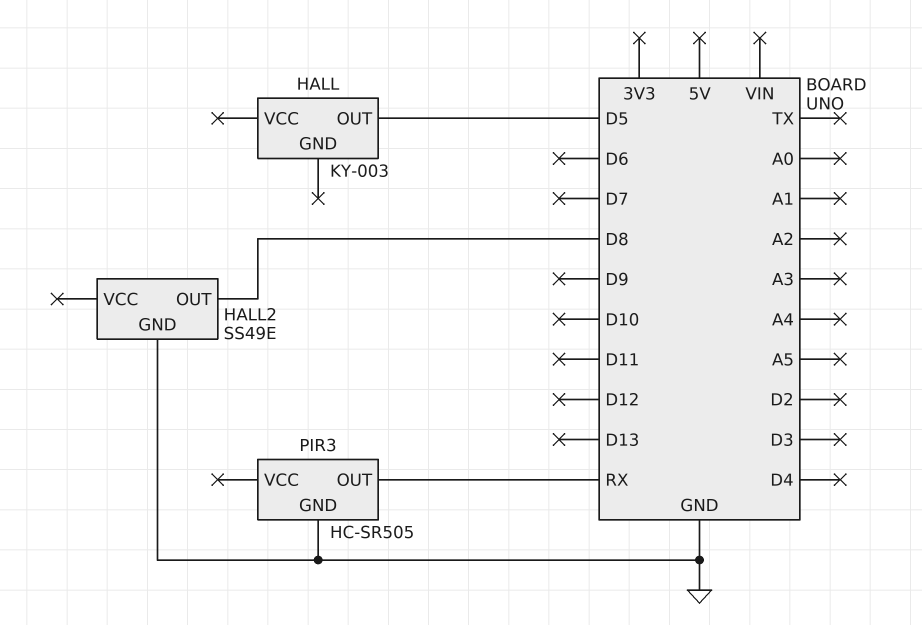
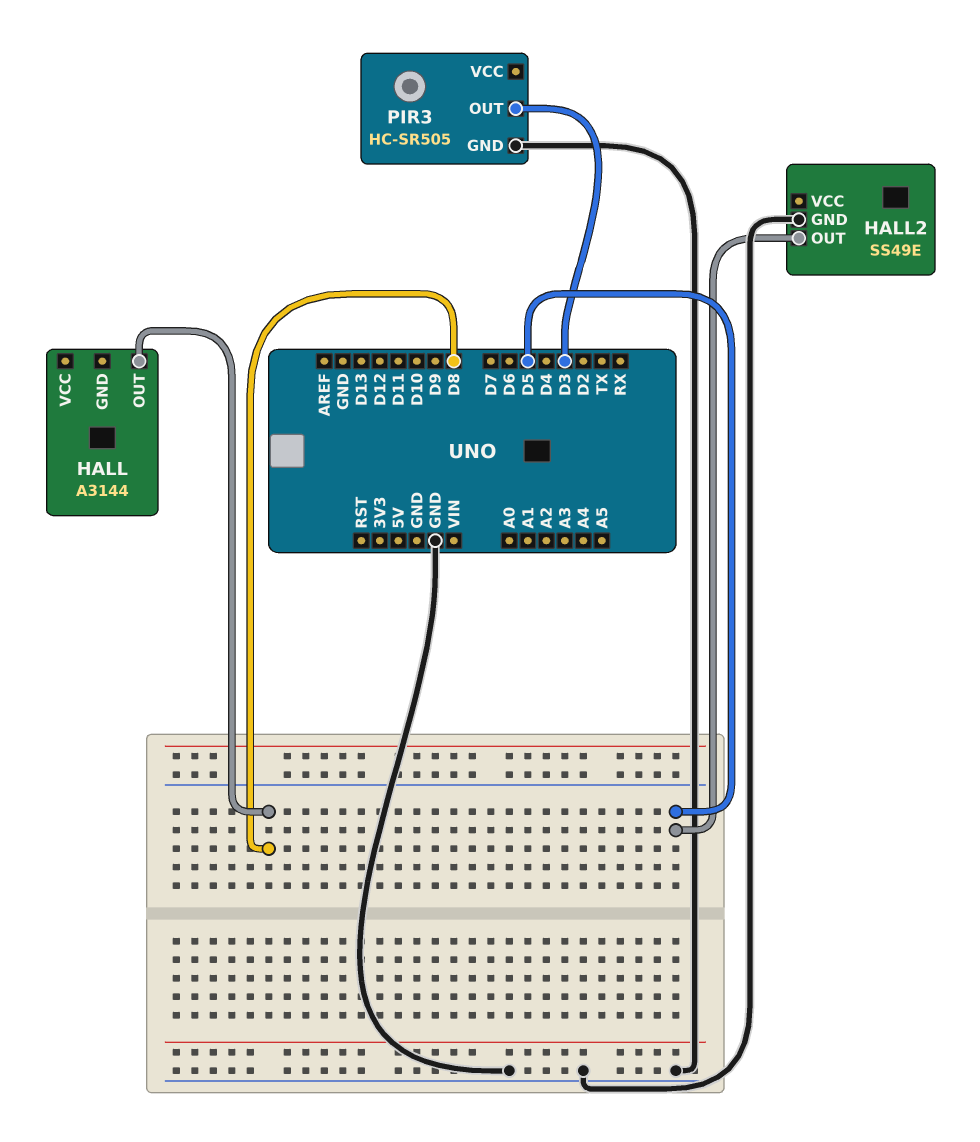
HALL: KY-003 -> A3144
HALL pin OUT: D5 -> D8
HALL2 pin OUT: D8 -> D5
PIR3 pin OUT: RX -> D3

